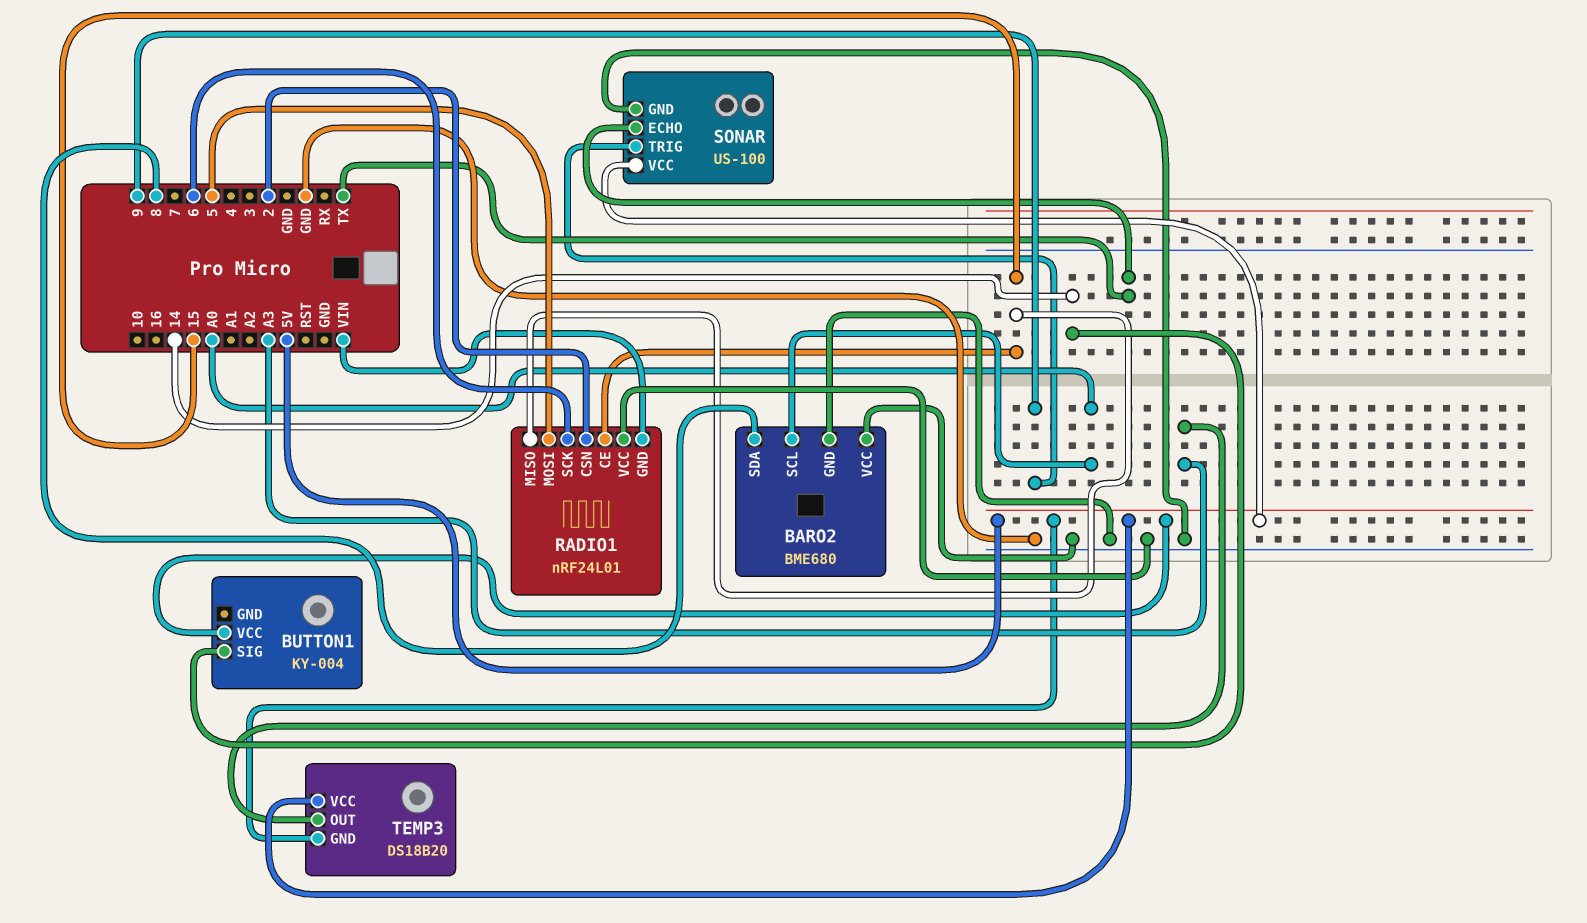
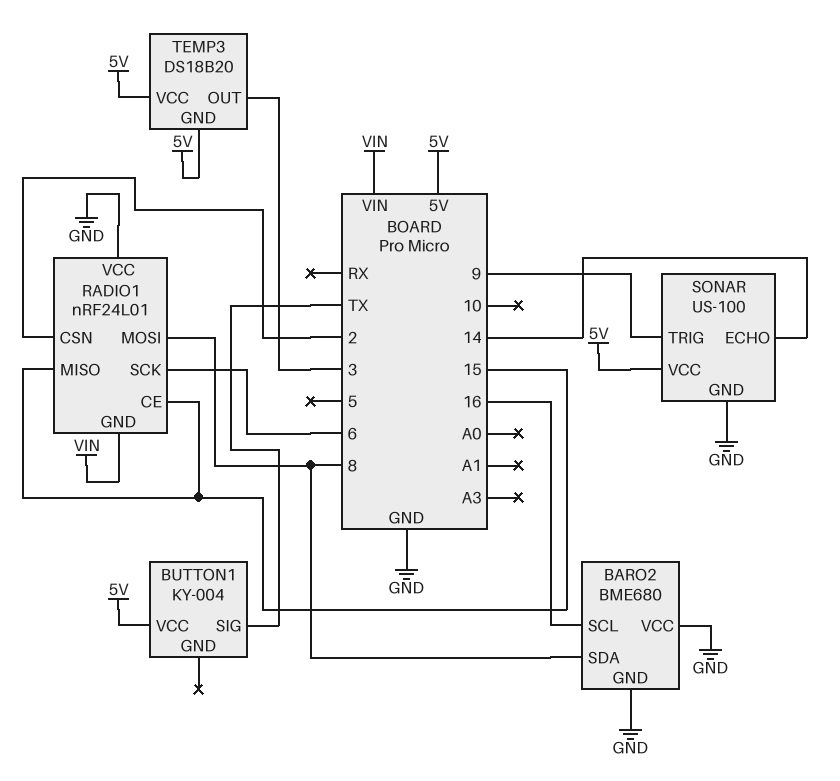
BARO2 pin SCL: A0 -> 16
BUTTON1 pin SIG: 14 -> TX
RADIO1 pin MOSI: 5 -> 8
SONAR pin ECHO: TX -> 14
TEMP3 pin OUT: A3 -> 3

